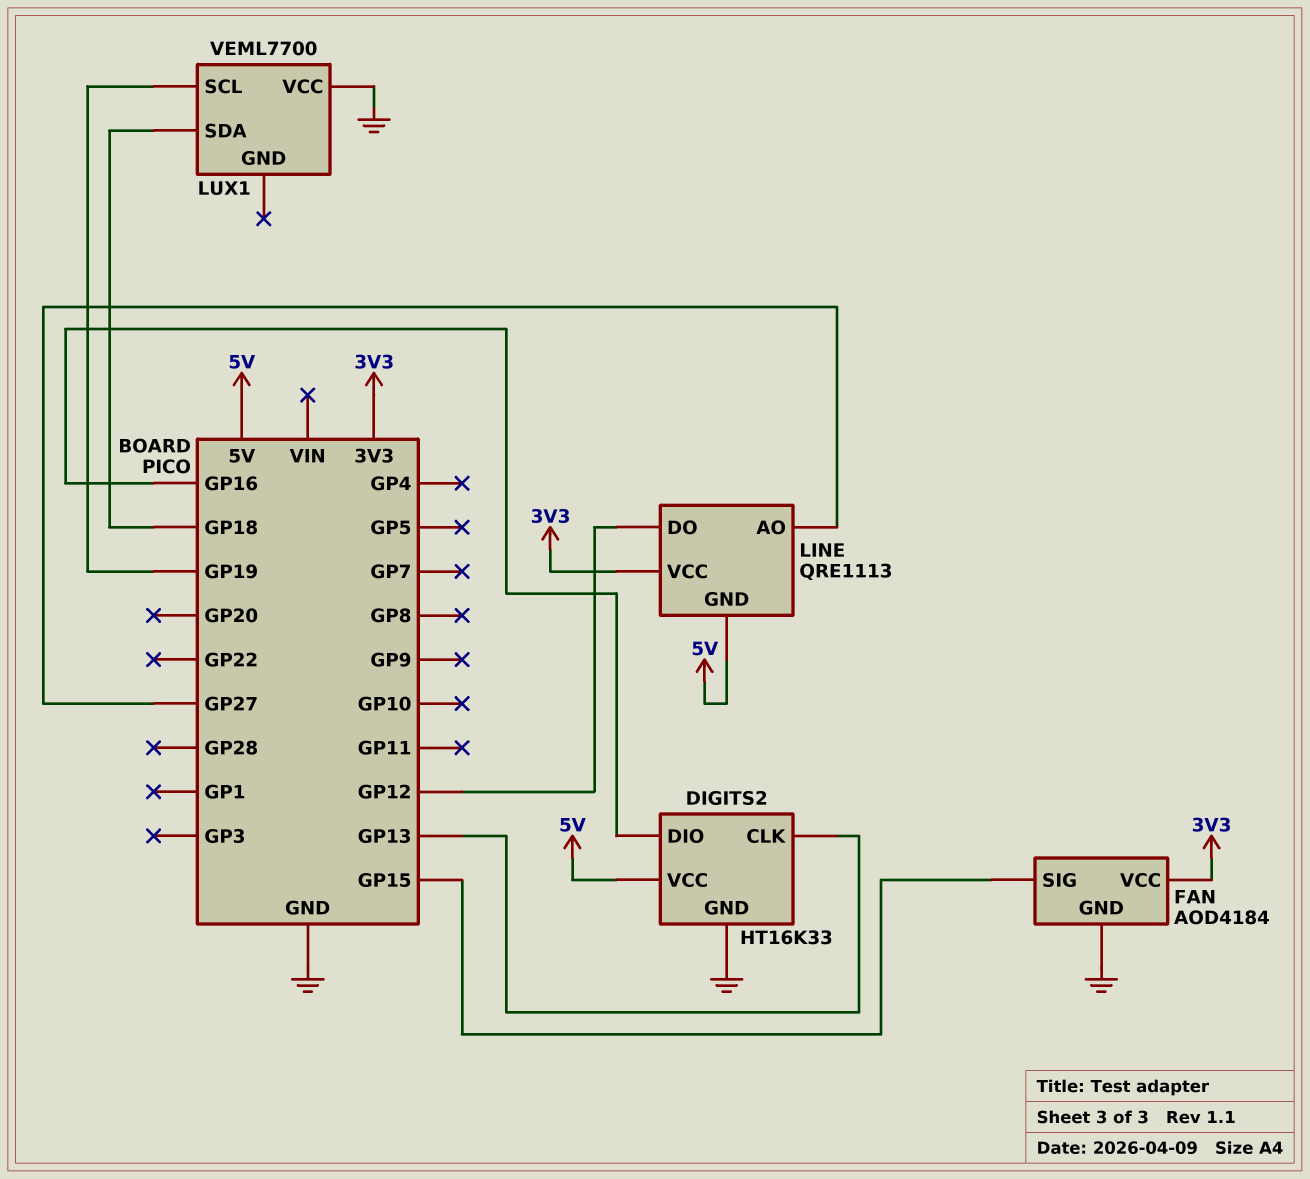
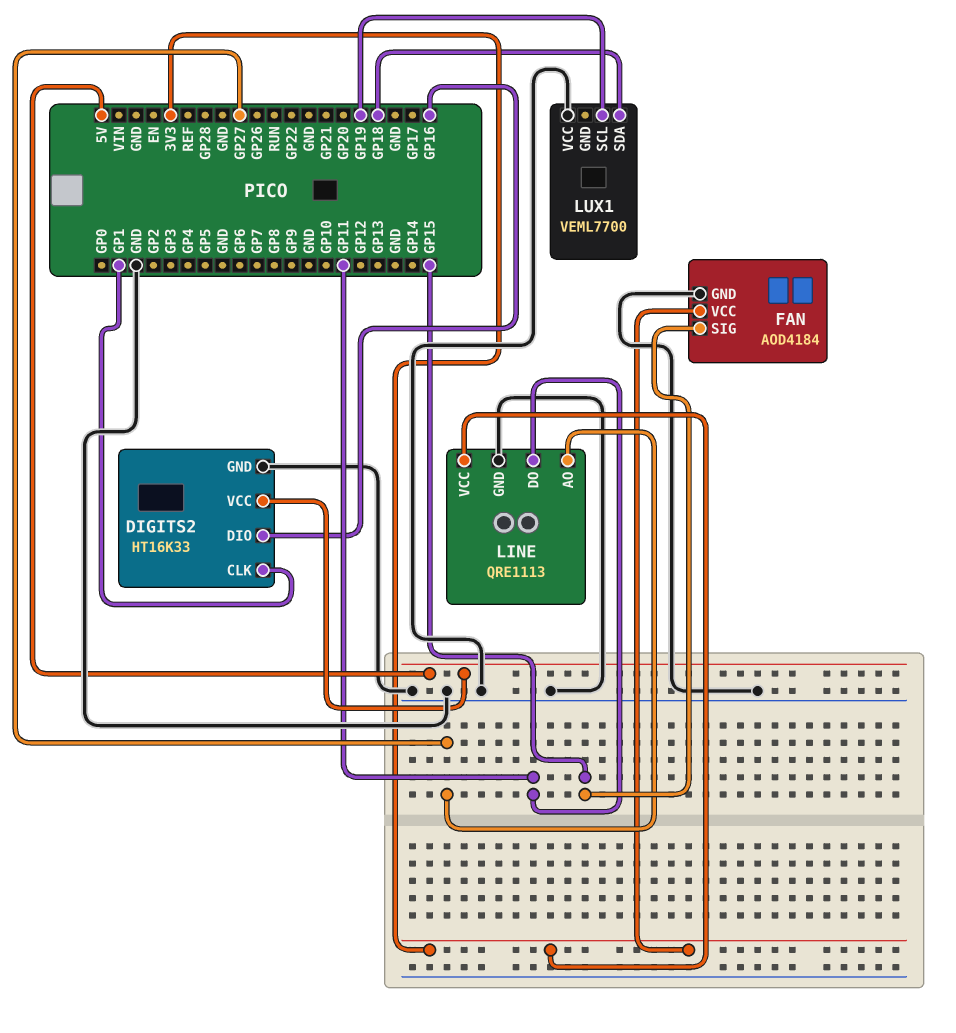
DIGITS2 pin CLK: GP13 -> GP1
LINE pin DO: GP12 -> GP11
LINE pin GND: 5V -> GND

